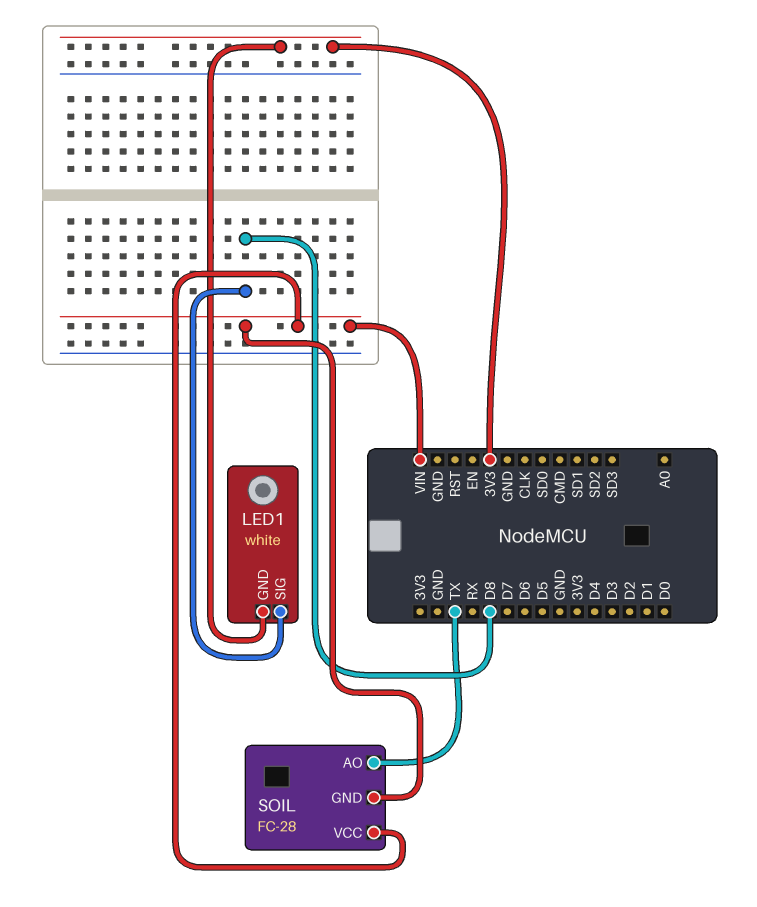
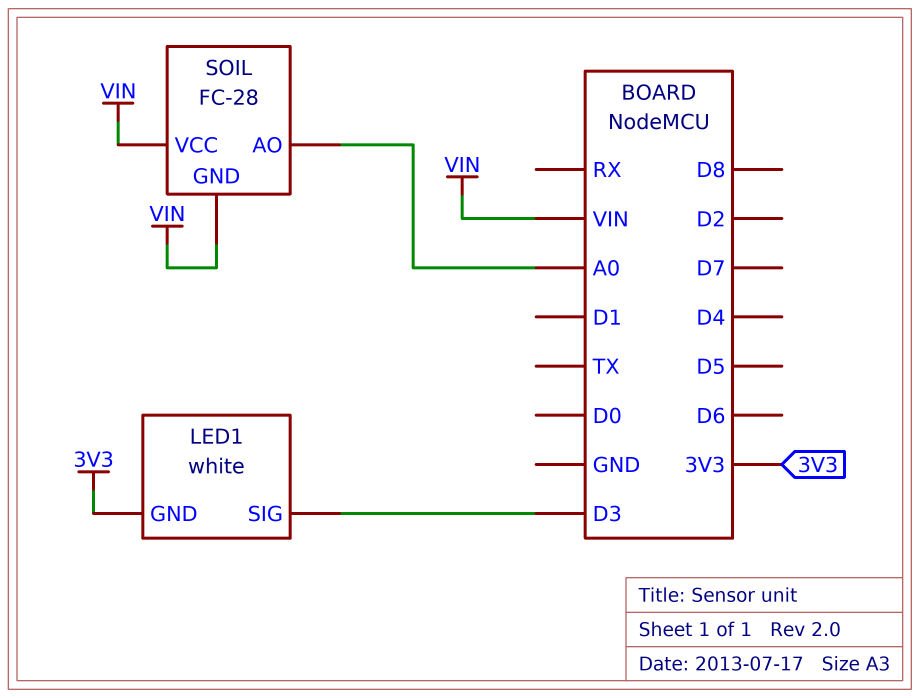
LED1 pin SIG: D8 -> D3
SOIL pin AO: TX -> A0

